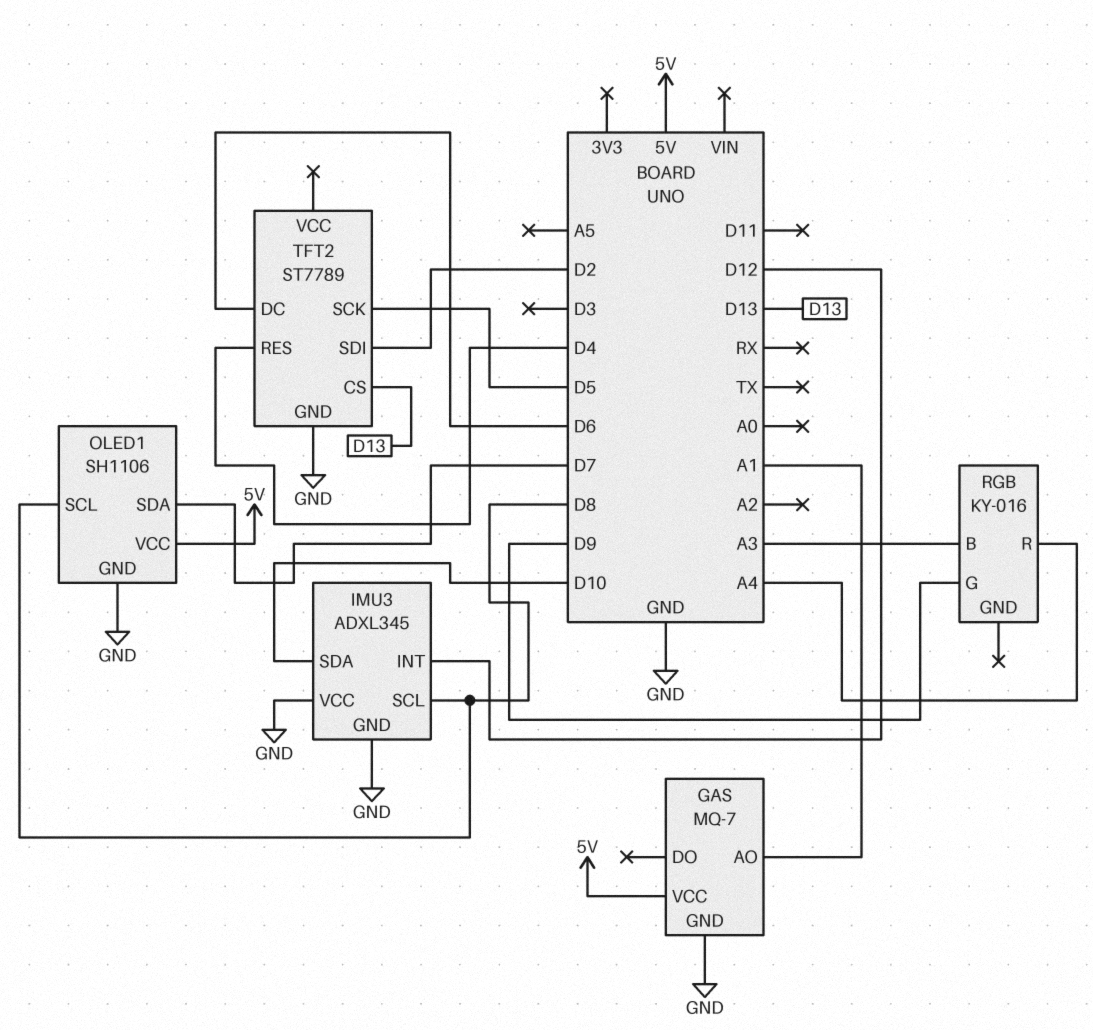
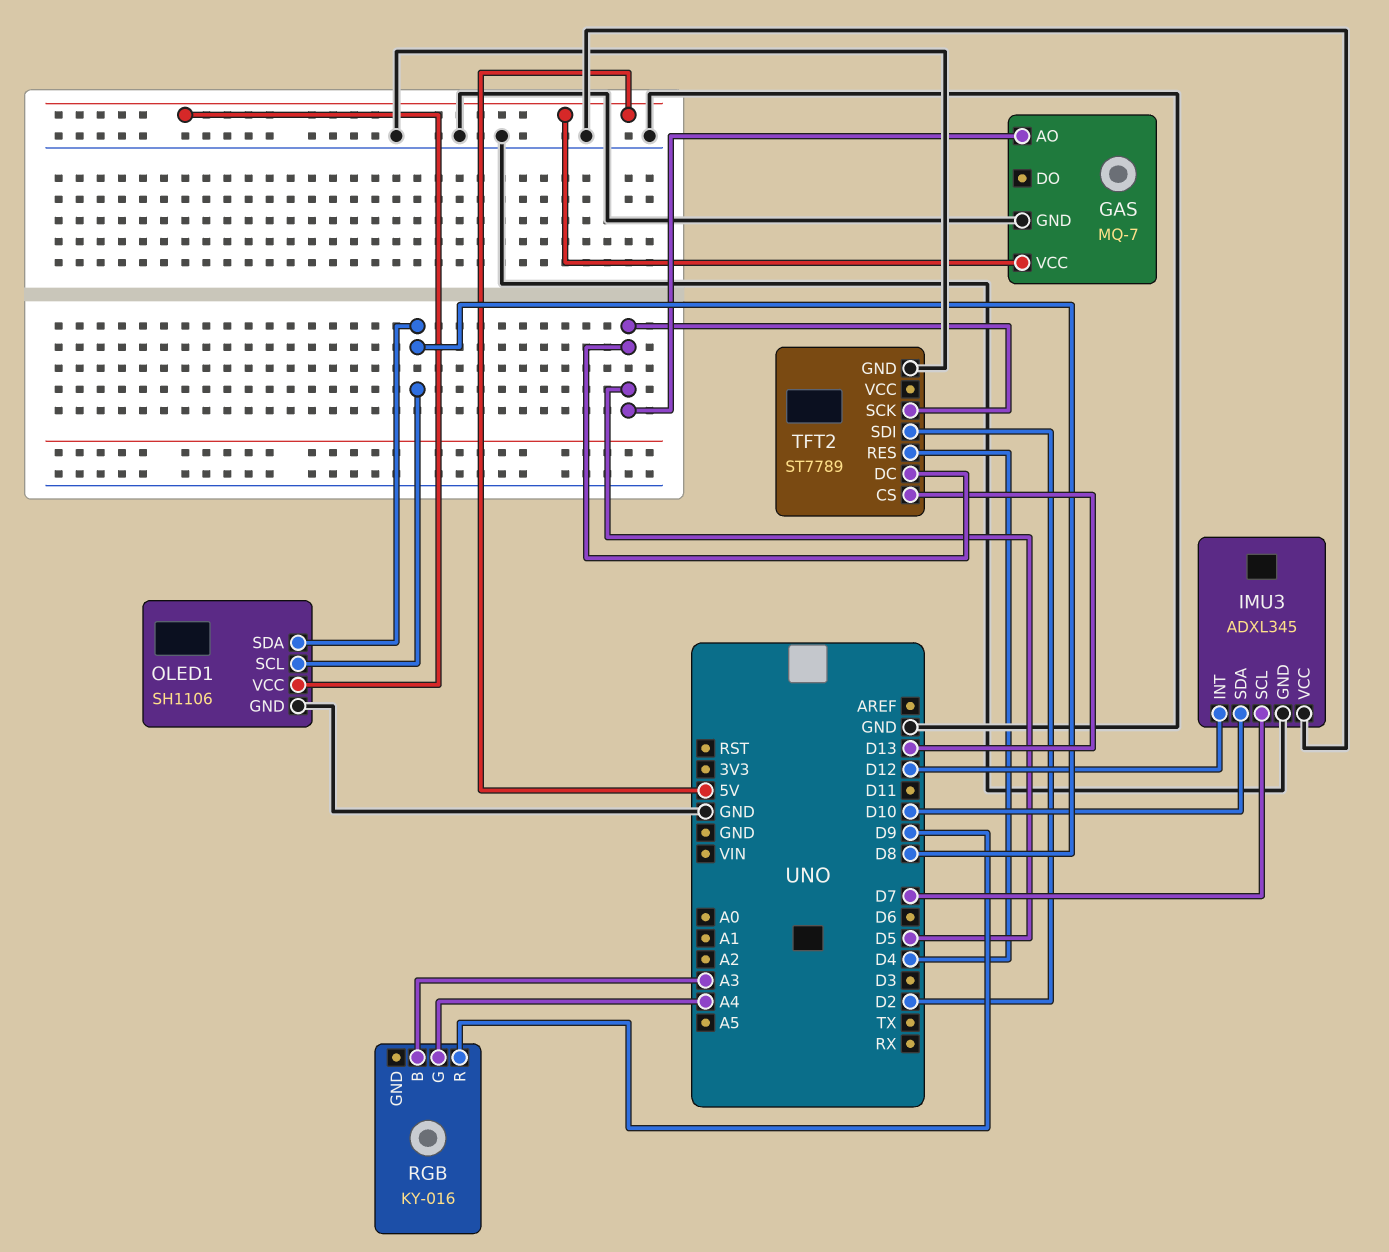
GAS pin AO: A1 -> D5
IMU3 pin SCL: D8 -> D7
OLED1 pin SDA: D7 -> D8
RGB pin G: D9 -> A4
RGB pin R: A4 -> D9
TFT2 pin DC: D6 -> D5

